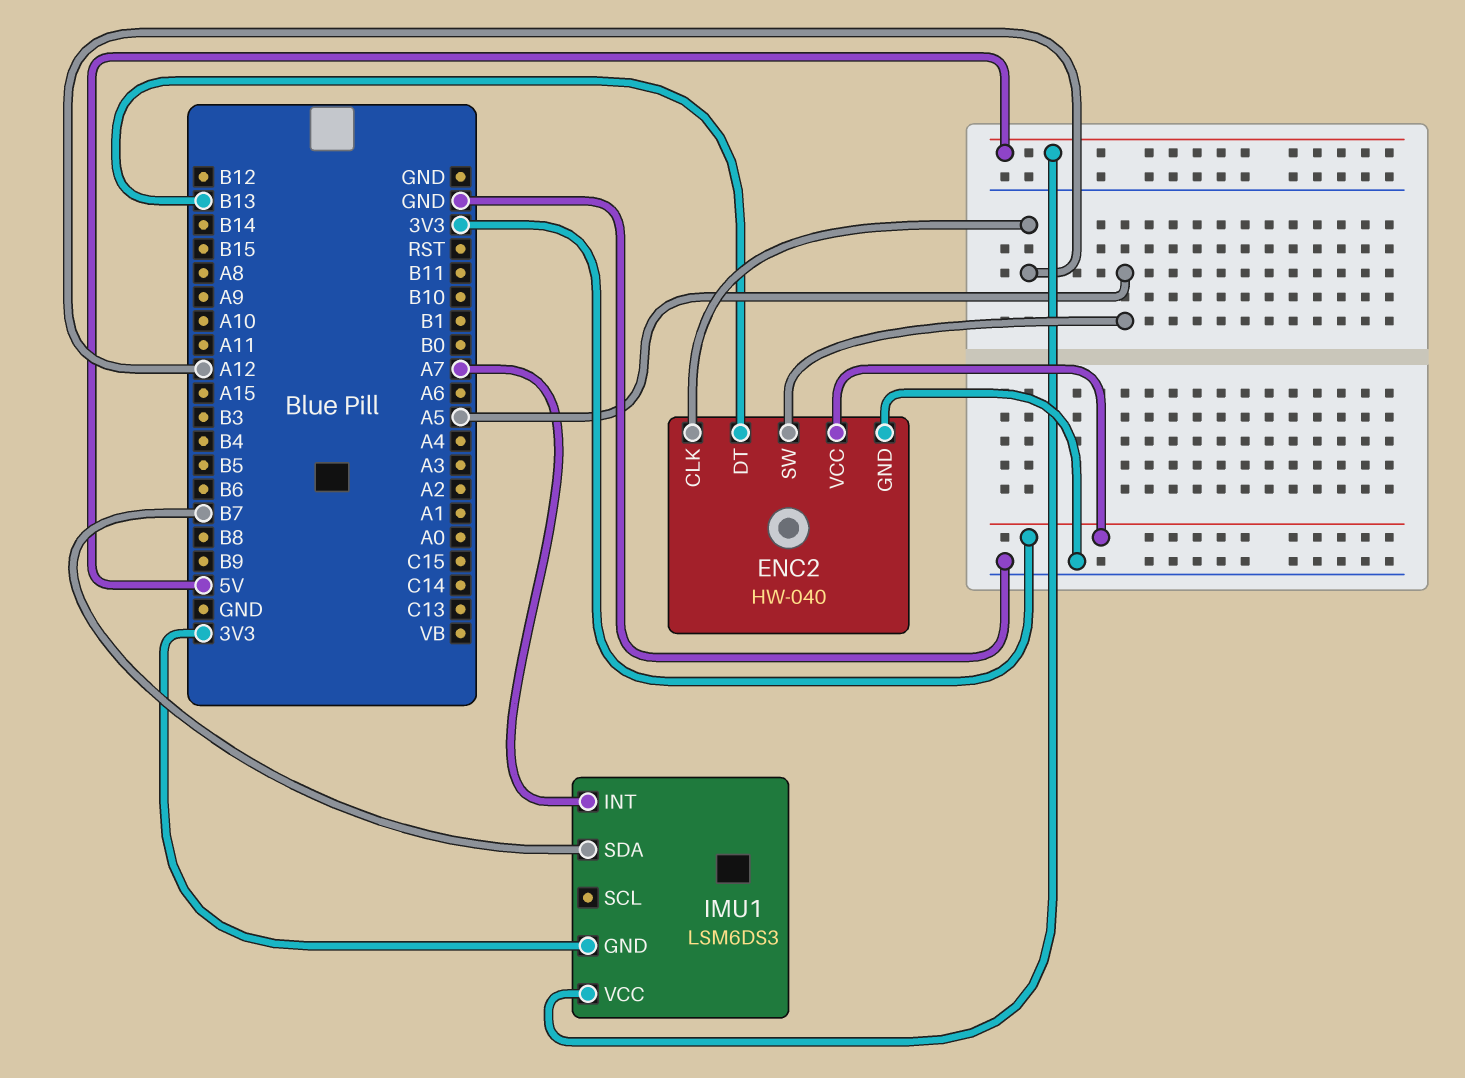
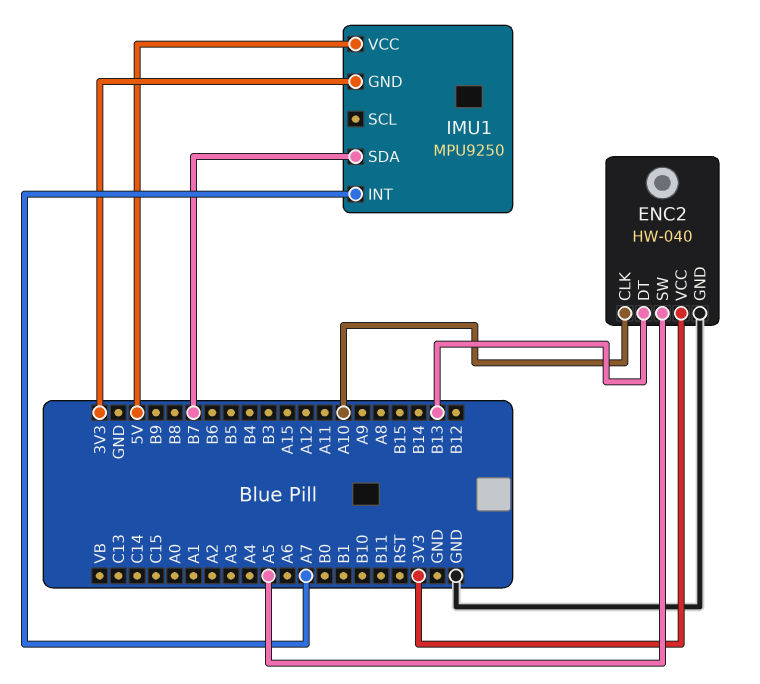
ENC2 pin CLK: A12 -> A10
IMU1: LSM6DS3 -> MPU9250

